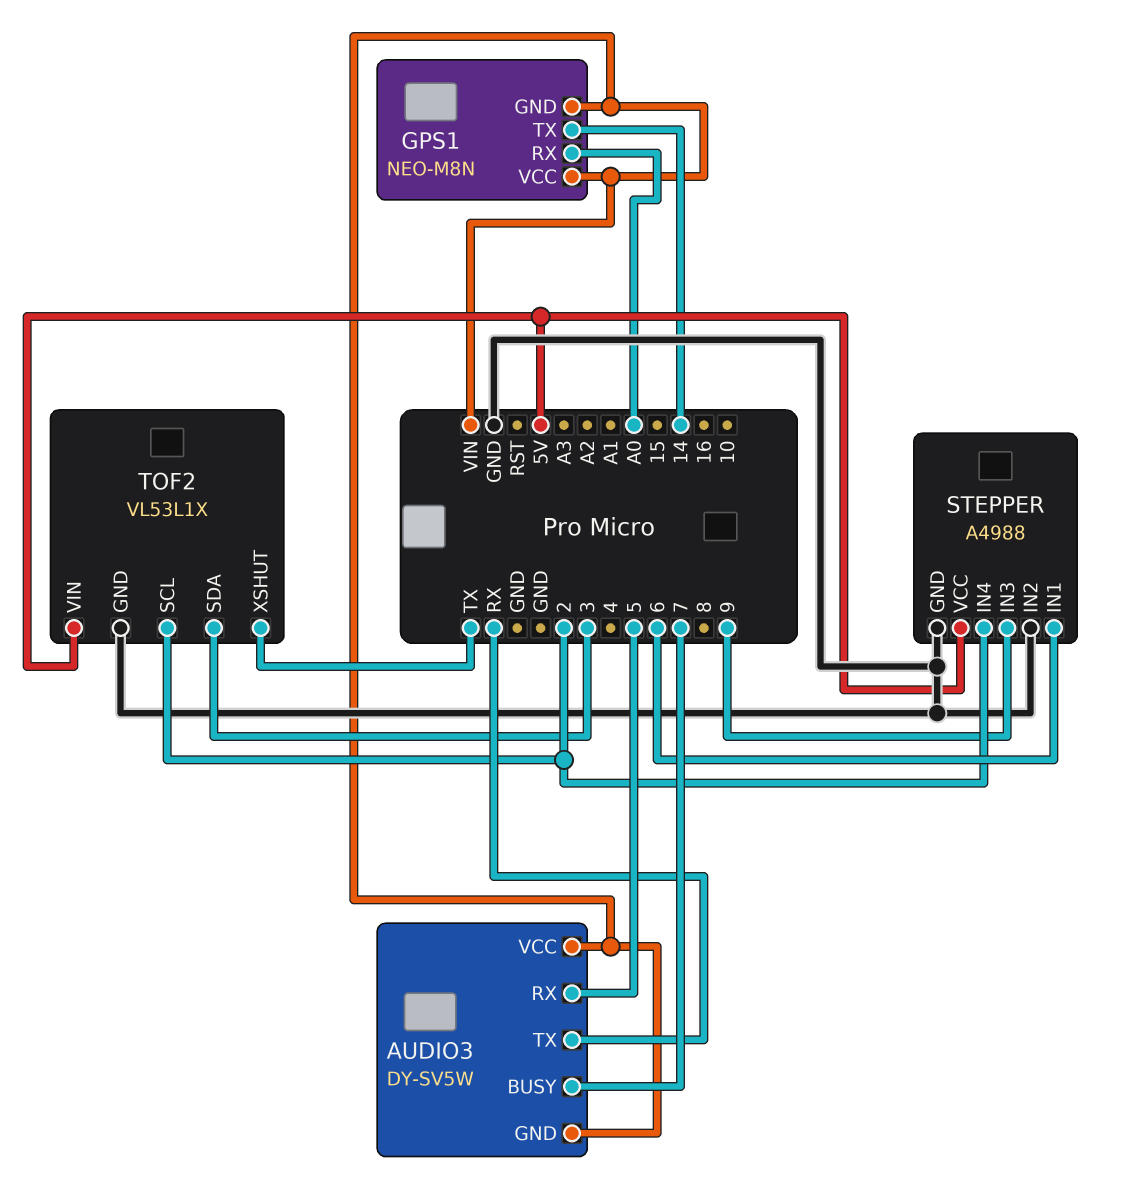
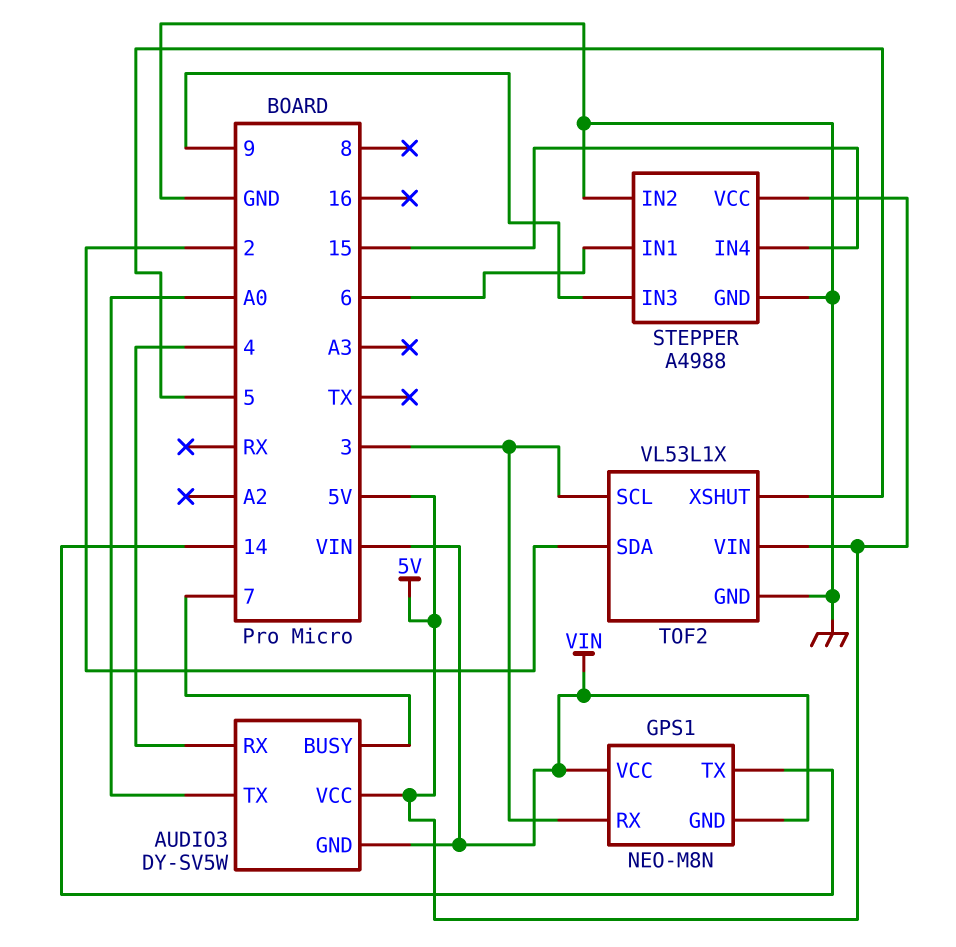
AUDIO3 pin RX: 5 -> 4
AUDIO3 pin TX: RX -> A0
AUDIO3 pin VCC: VIN -> 5V
GPS1 pin RX: A0 -> 3
STEPPER pin IN4: 2 -> 15
TOF2 pin SCL: 2 -> 3
TOF2 pin SDA: 3 -> 2
TOF2 pin XSHUT: TX -> 5

